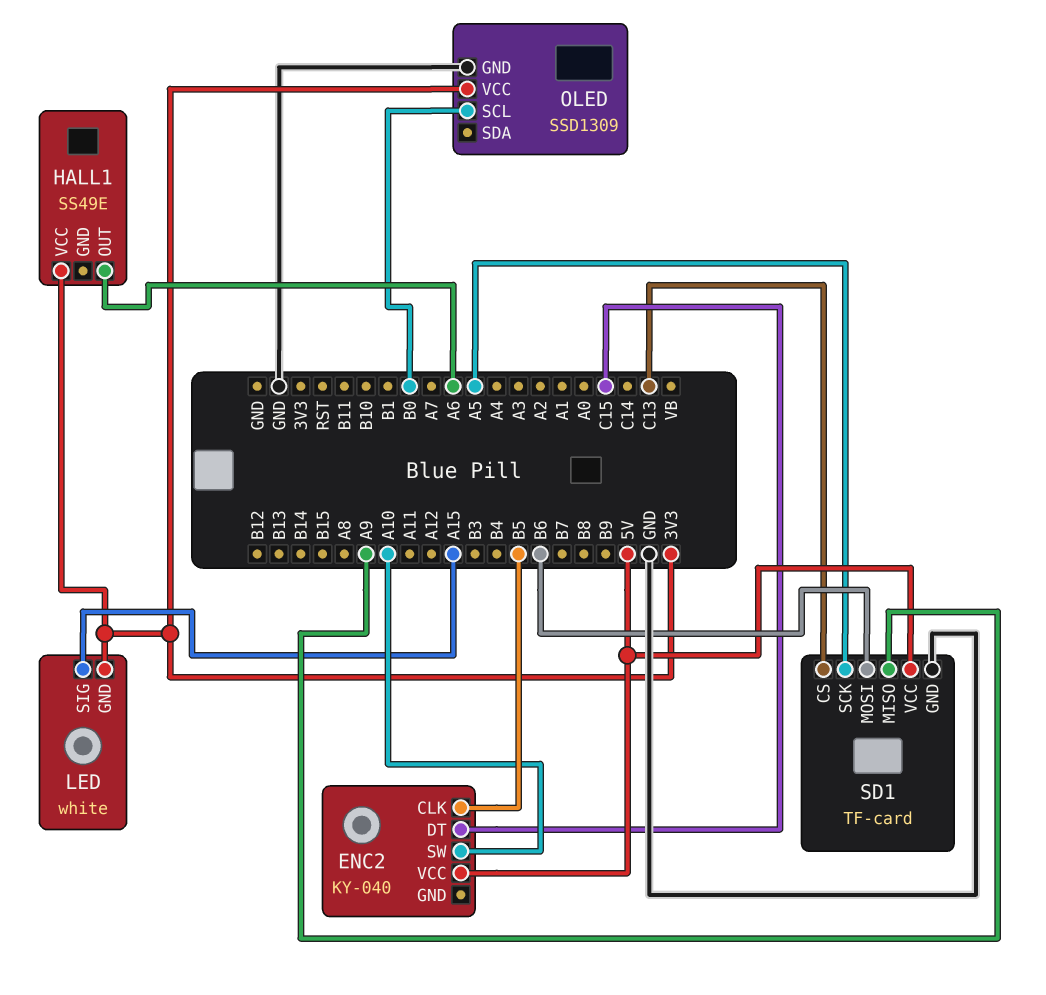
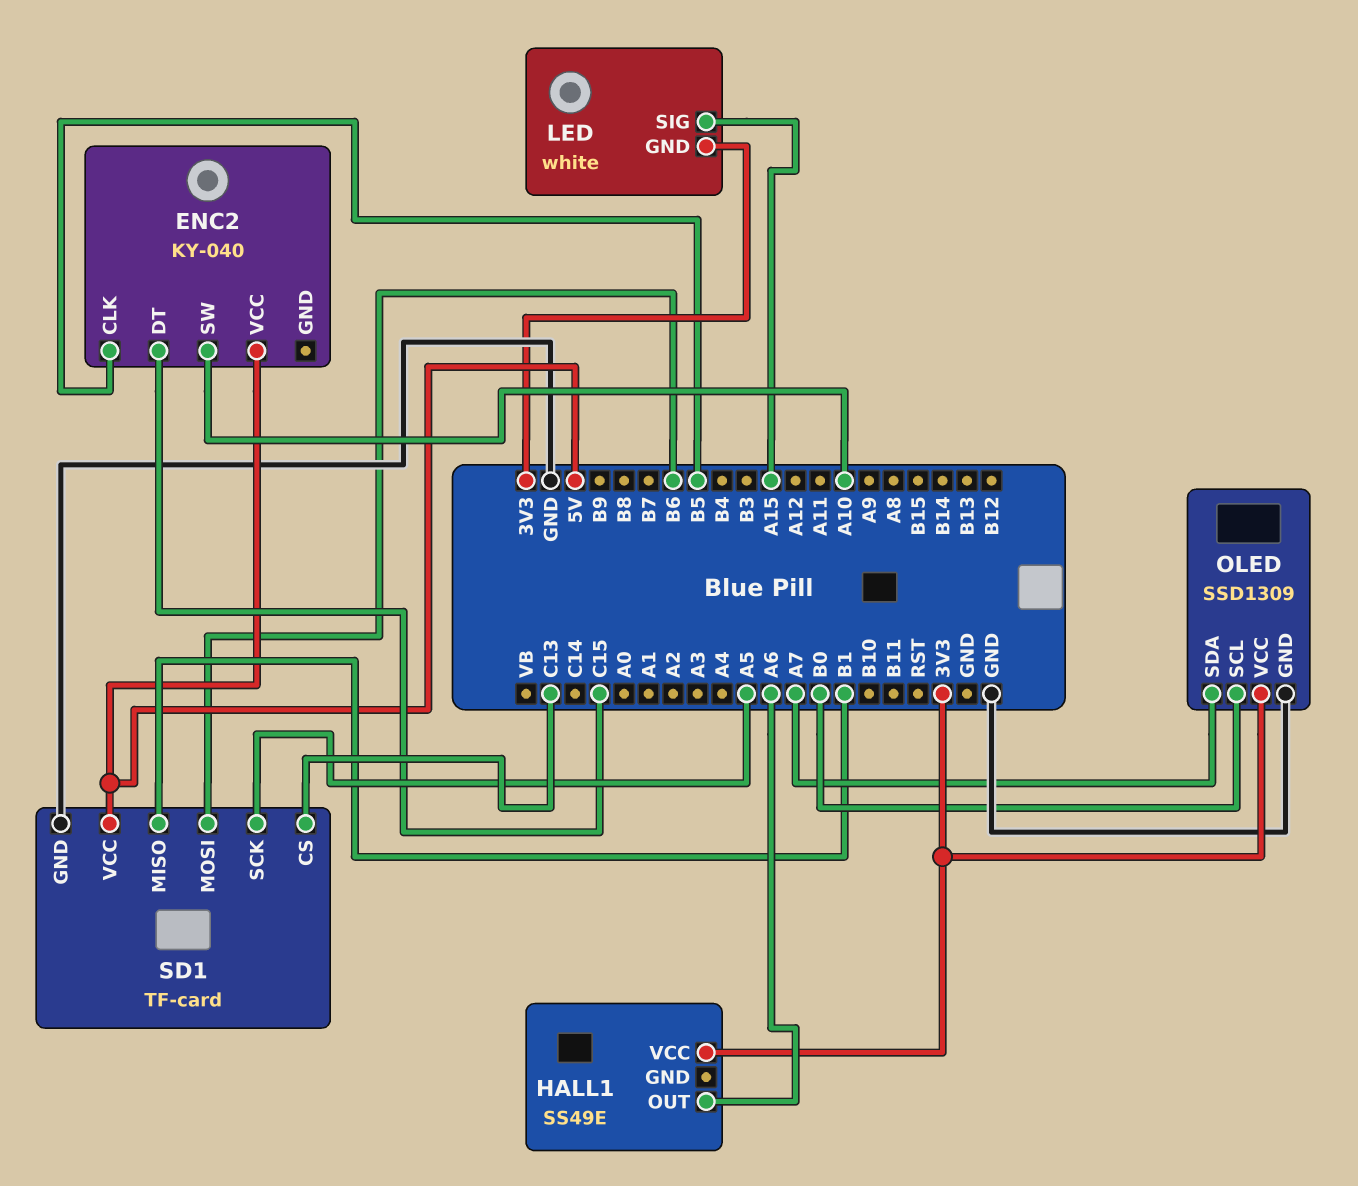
OLED pin SDA: none -> A7
SD1 pin MISO: A9 -> B1

